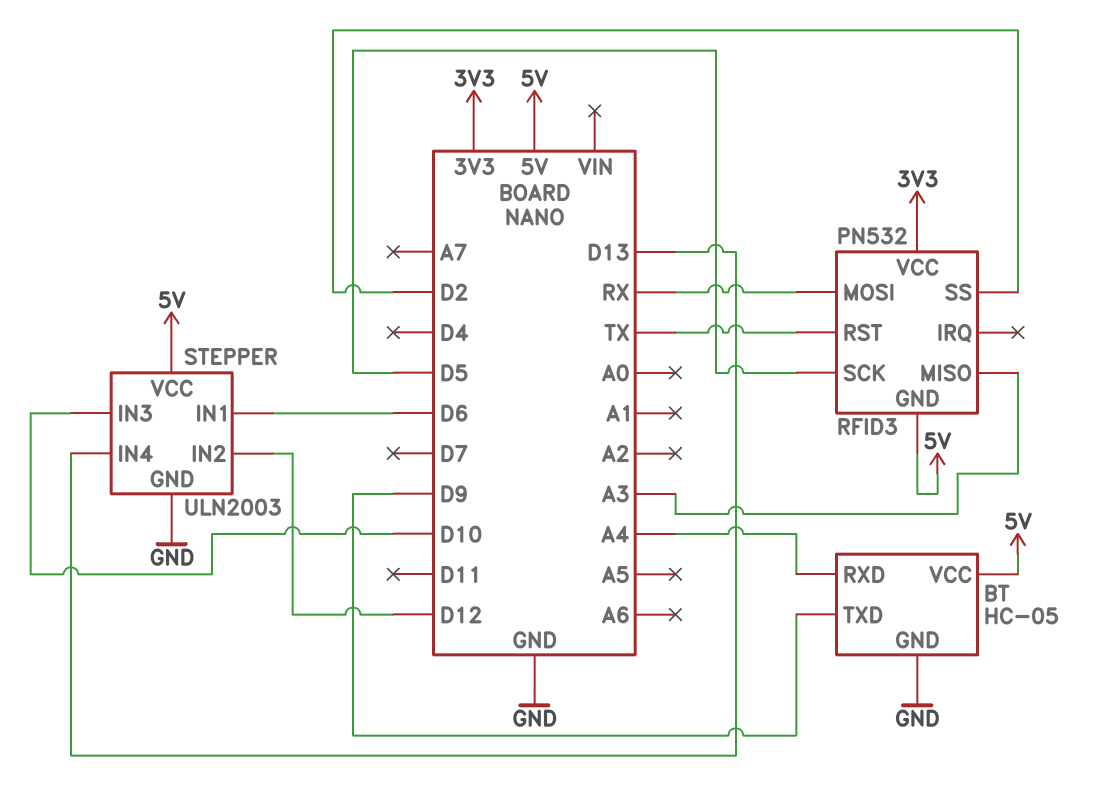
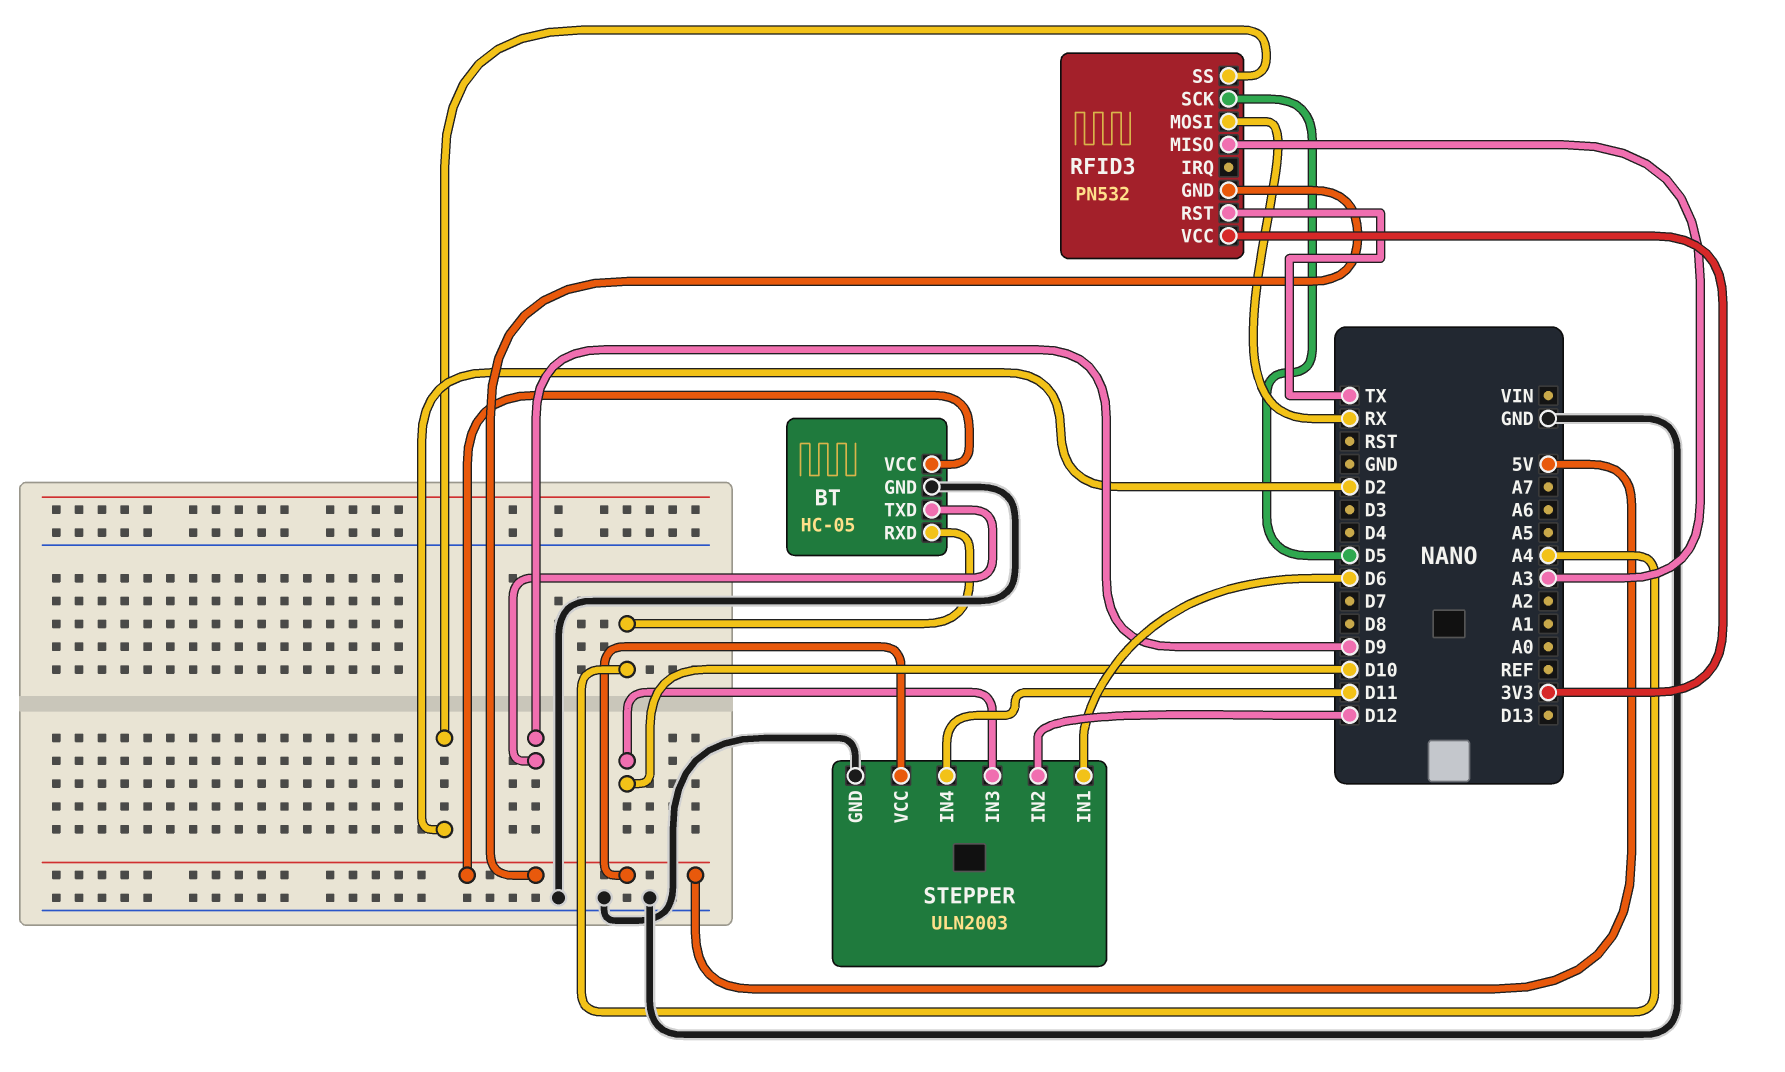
STEPPER pin IN4: D13 -> D11

